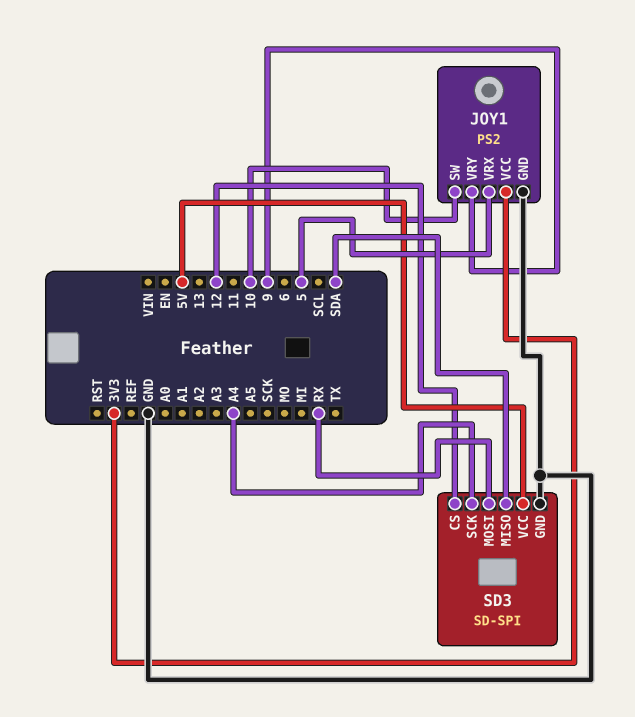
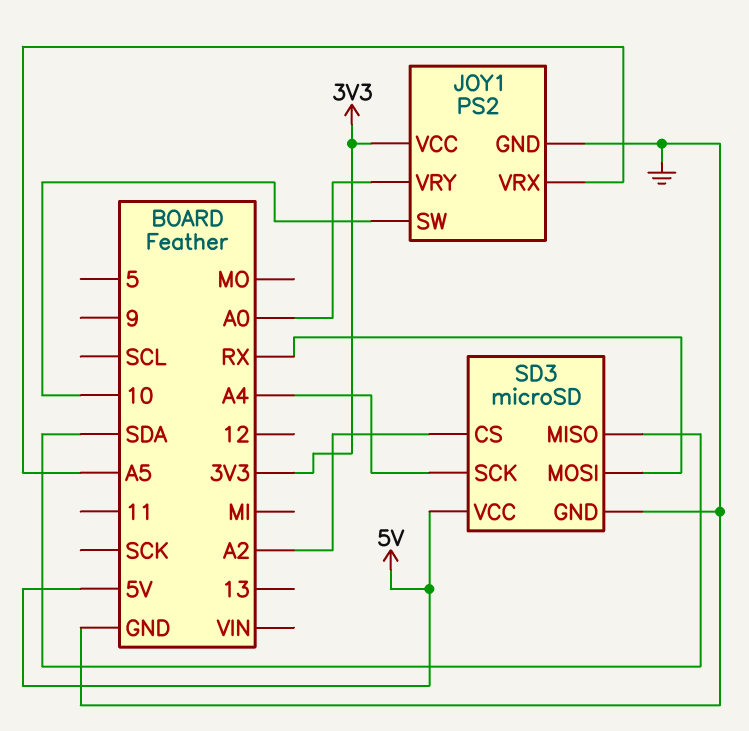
JOY1 pin VRX: 5 -> A5
JOY1 pin VRY: 9 -> A0
SD3: SD-SPI -> microSD
SD3 pin CS: 12 -> A2

